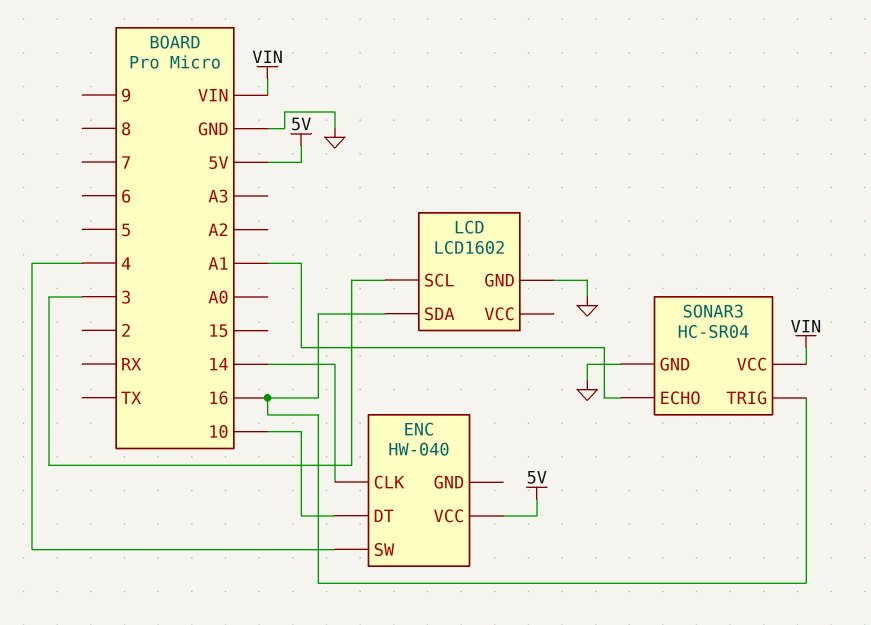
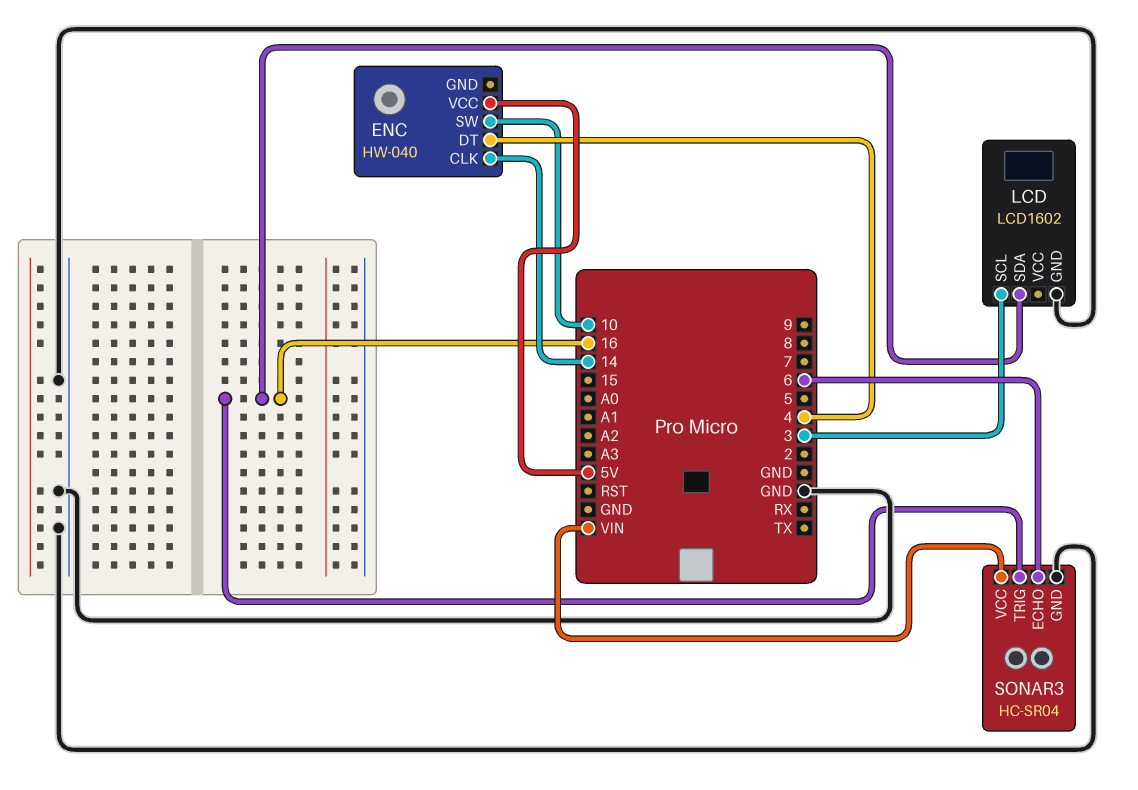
ENC pin DT: 10 -> 4
ENC pin SW: 4 -> 10
SONAR3 pin ECHO: A1 -> 6

